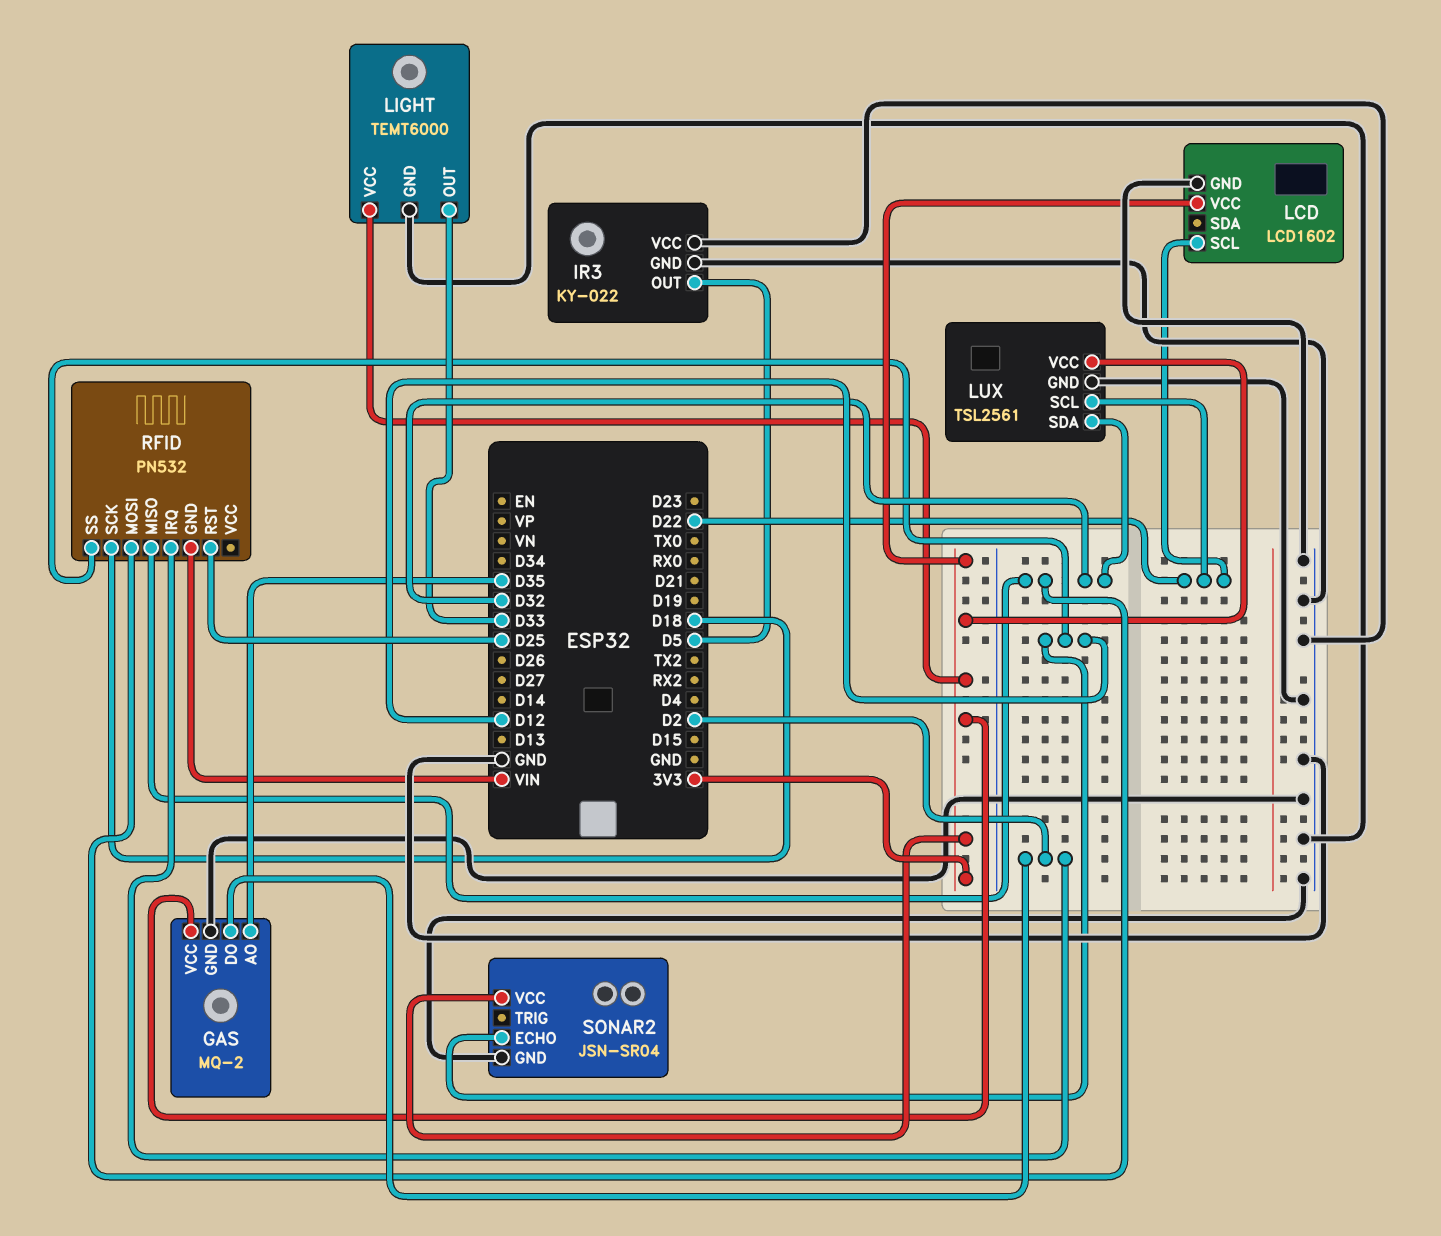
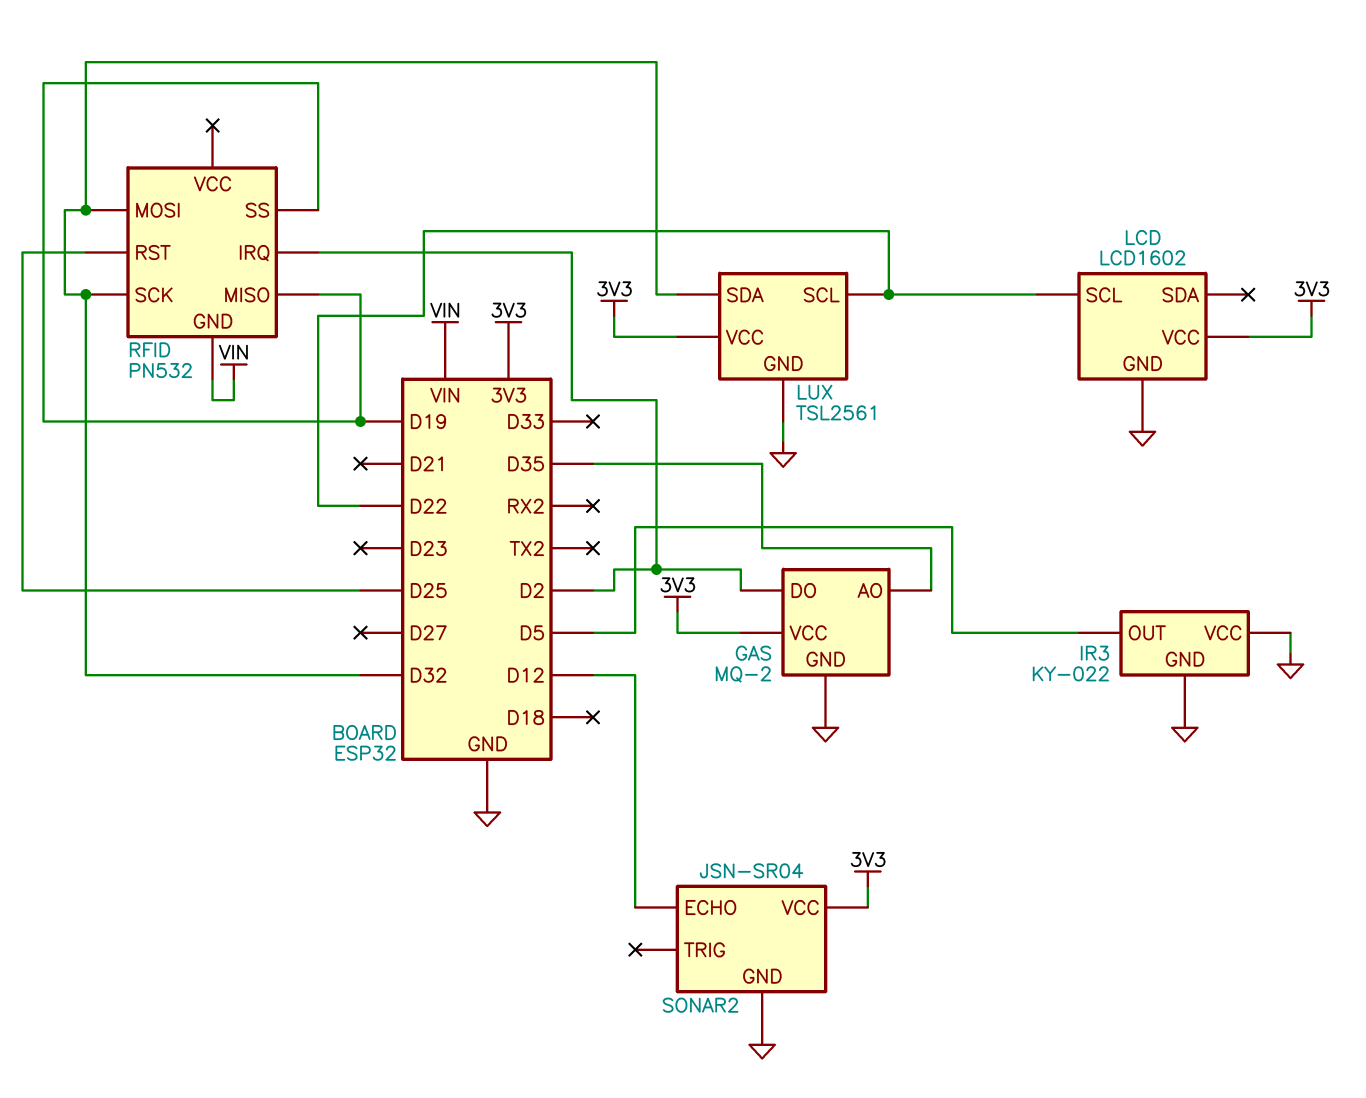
LIGHT: TEMT6000 -> none
LIGHT pin GND: GND -> none
LIGHT pin OUT: D33 -> none
LIGHT pin VCC: 3V3 -> none
RFID pin MISO: D32 -> D19
RFID pin SCK: D18 -> D32
RFID pin SS: D12 -> D19

